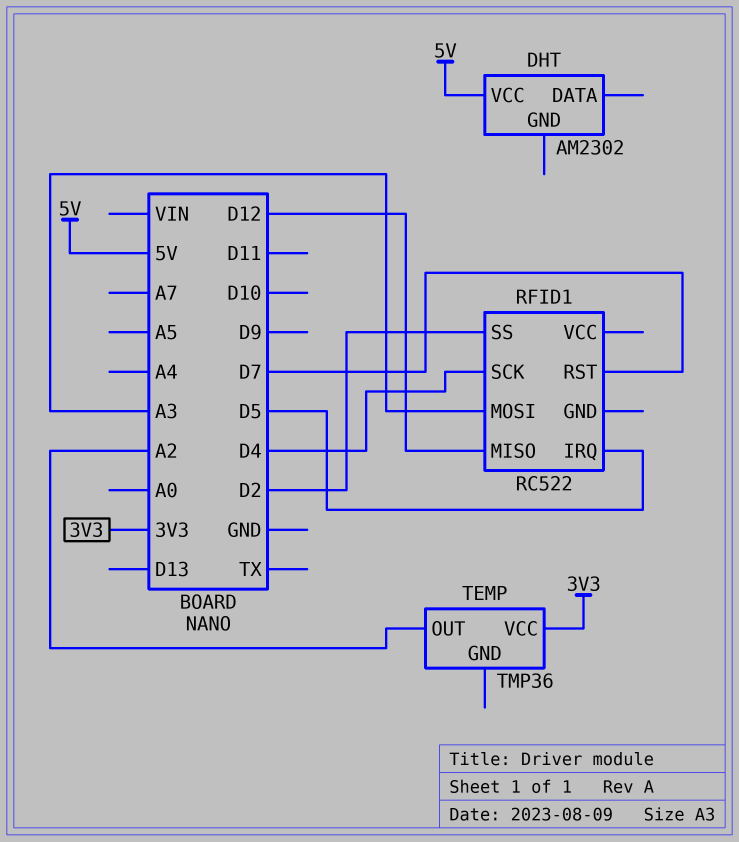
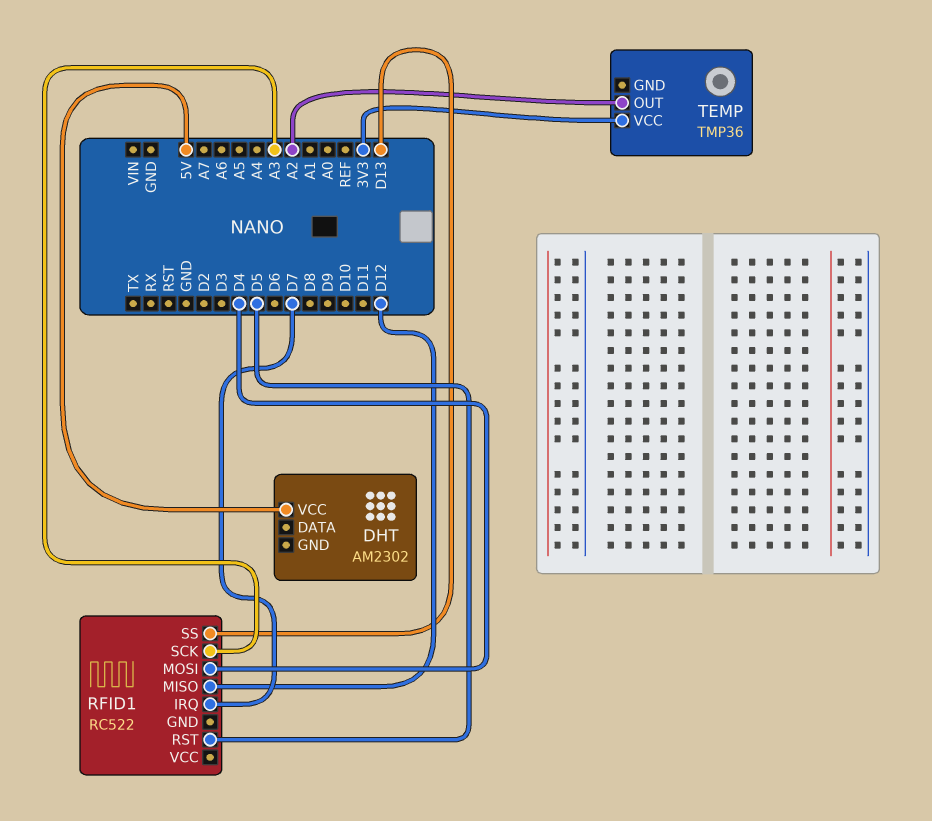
RFID1 pin IRQ: D5 -> D7
RFID1 pin MOSI: A3 -> D4
RFID1 pin RST: D7 -> D5
RFID1 pin SCK: D4 -> A3
RFID1 pin SS: D2 -> D13

